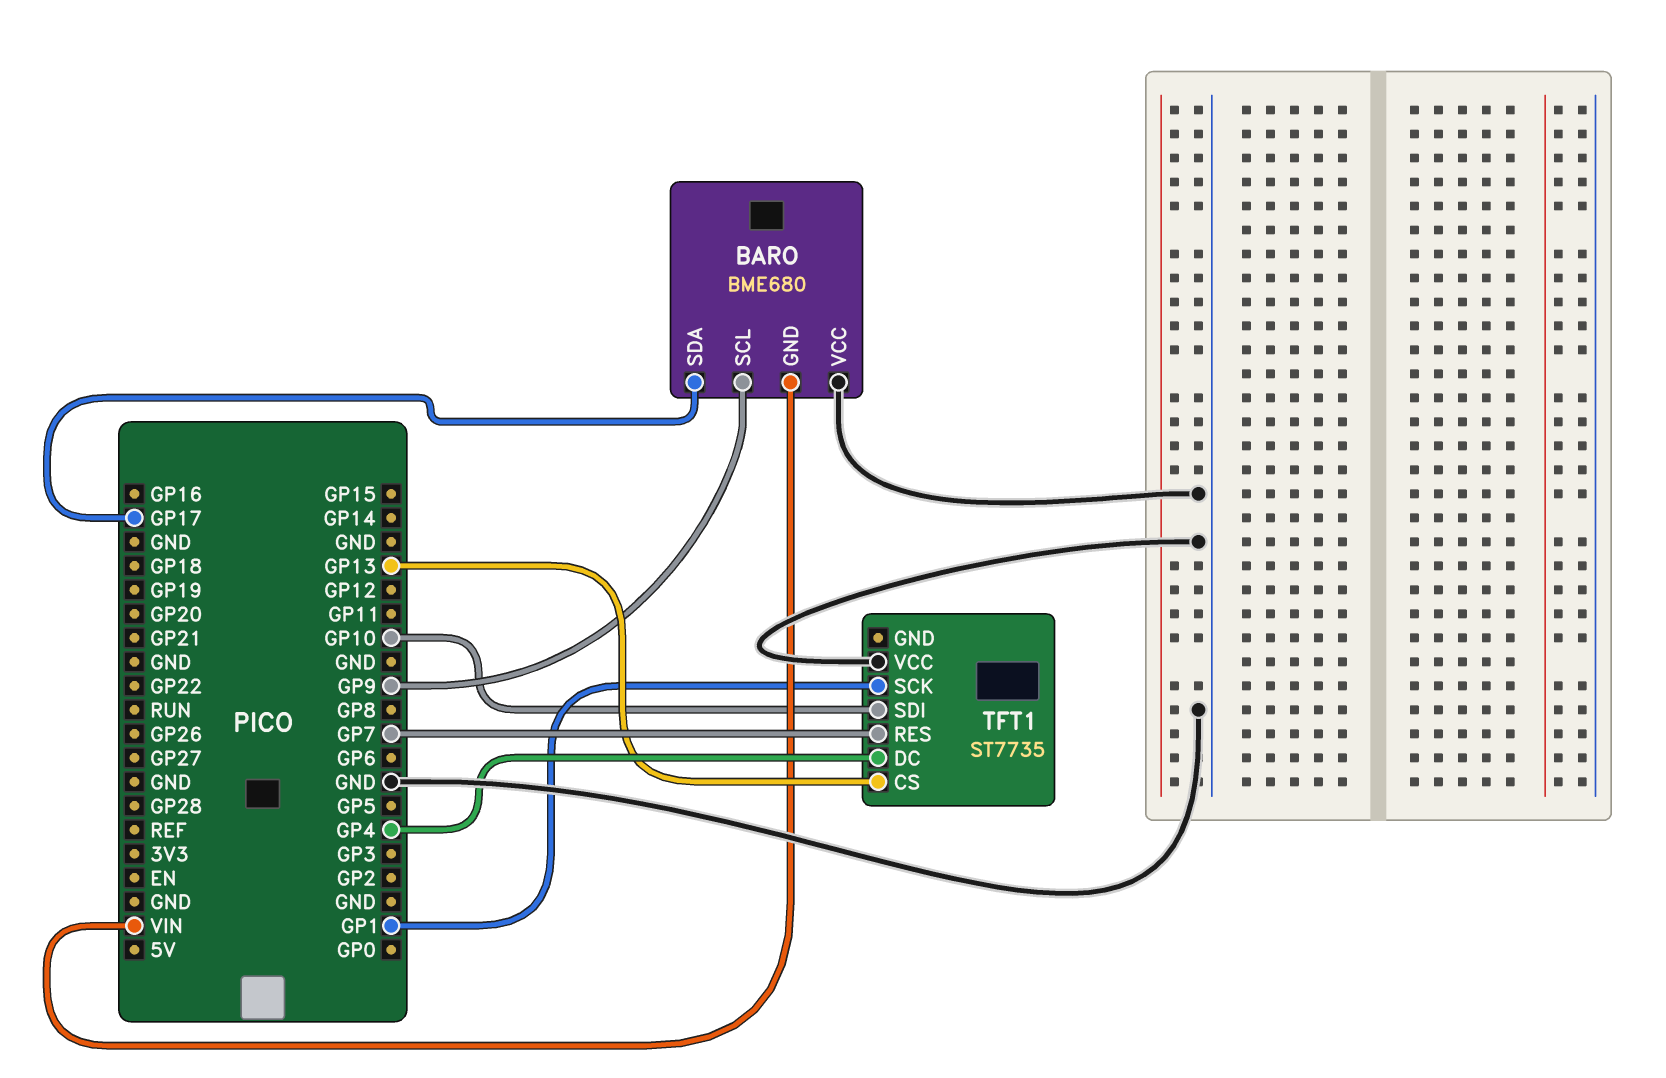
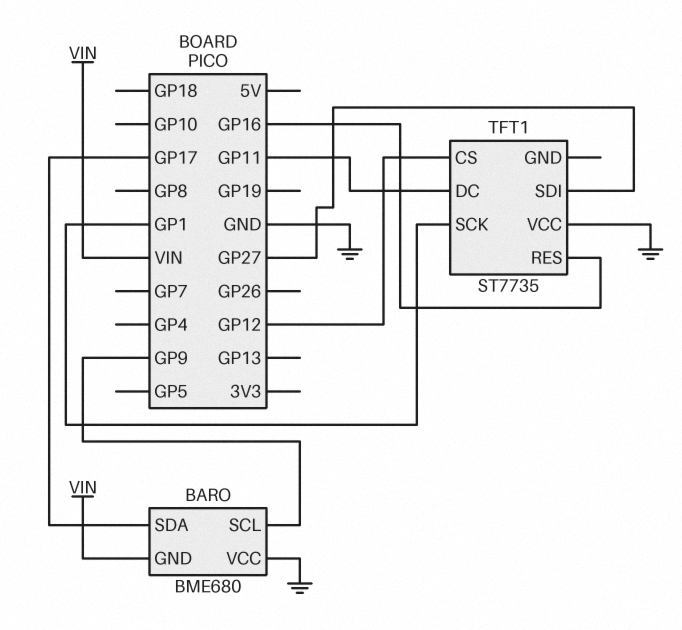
TFT1 pin CS: GP13 -> GP12
TFT1 pin DC: GP4 -> GP11
TFT1 pin RES: GP7 -> GP16
TFT1 pin SDI: GP10 -> GP27

